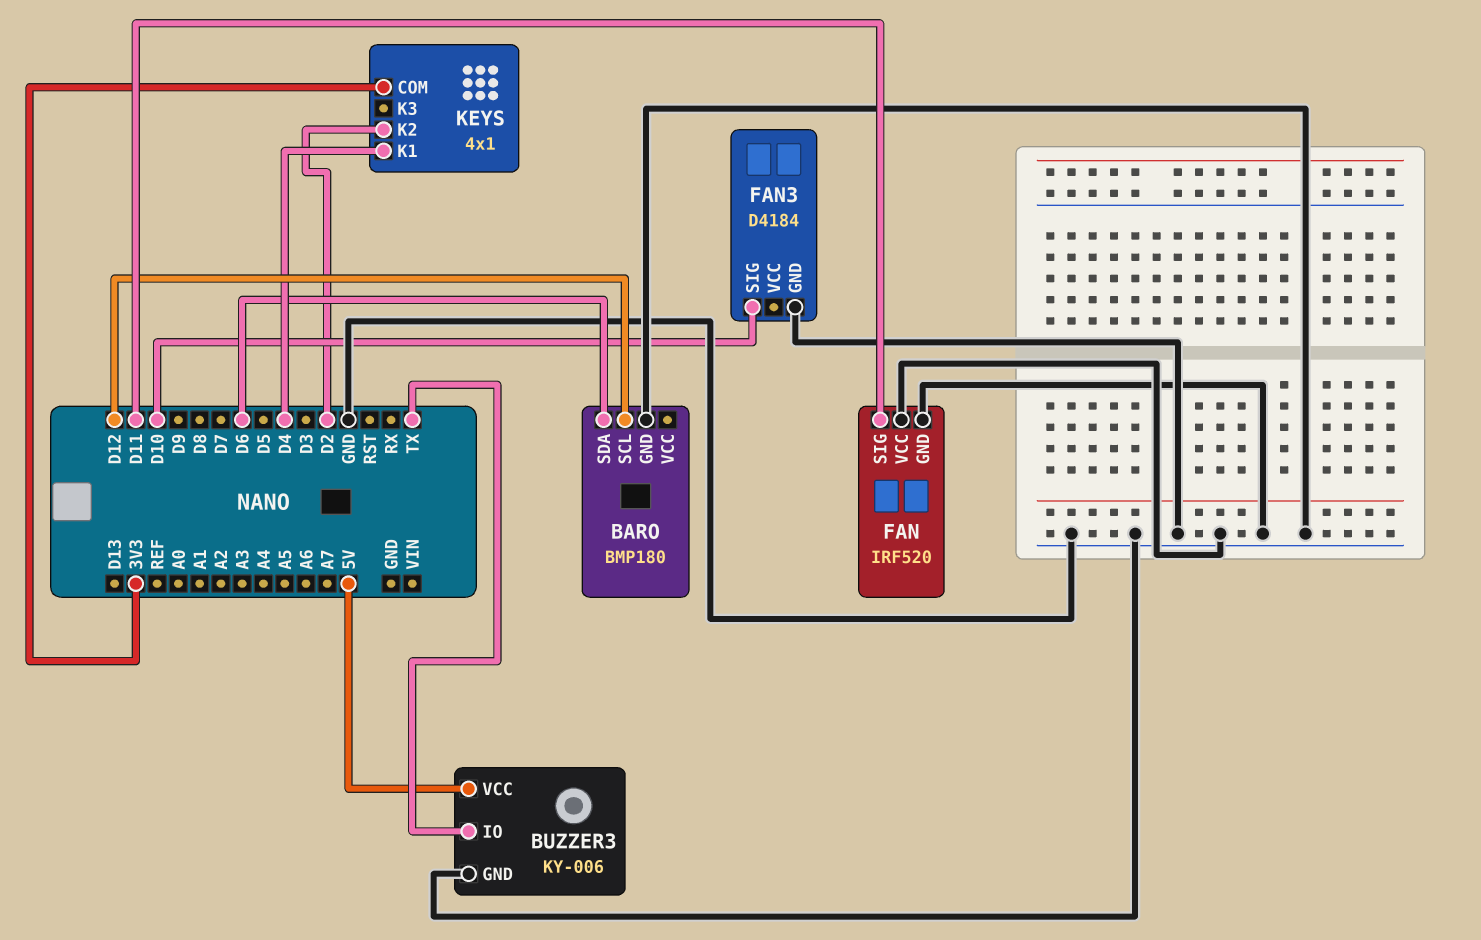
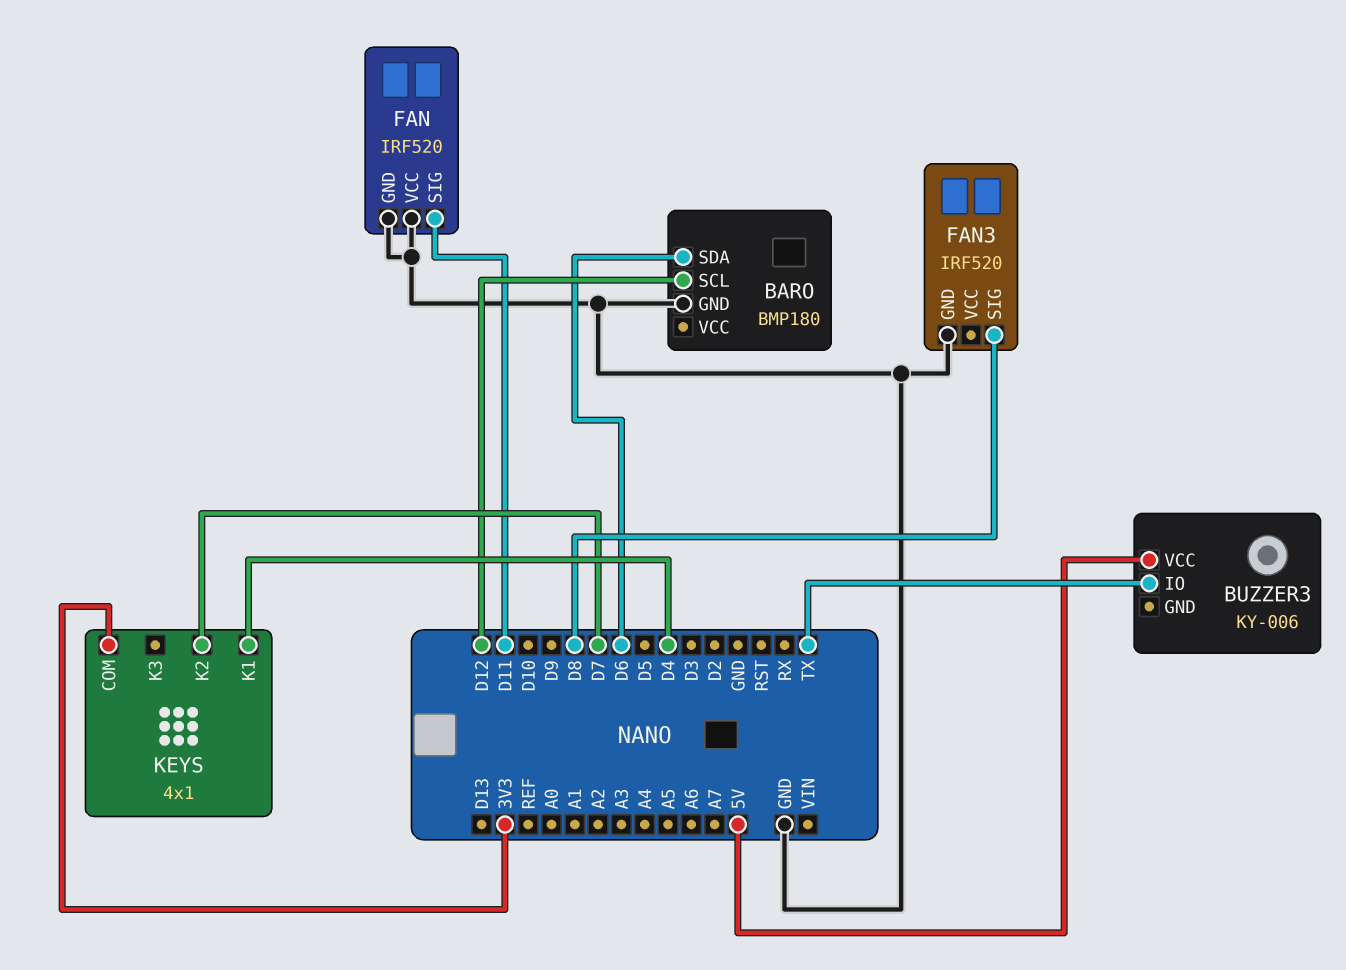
BUZZER3 pin GND: GND -> none
FAN3: D4184 -> IRF520
FAN3 pin SIG: D10 -> D8
KEYS pin K2: D2 -> D7

